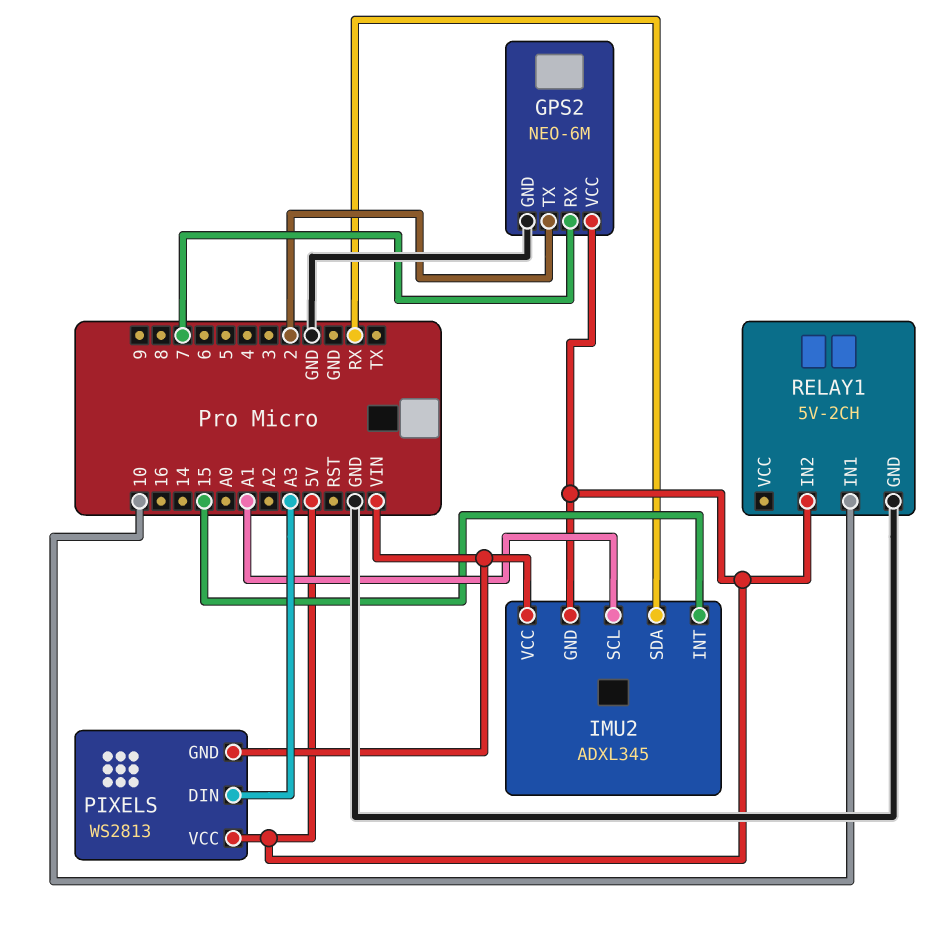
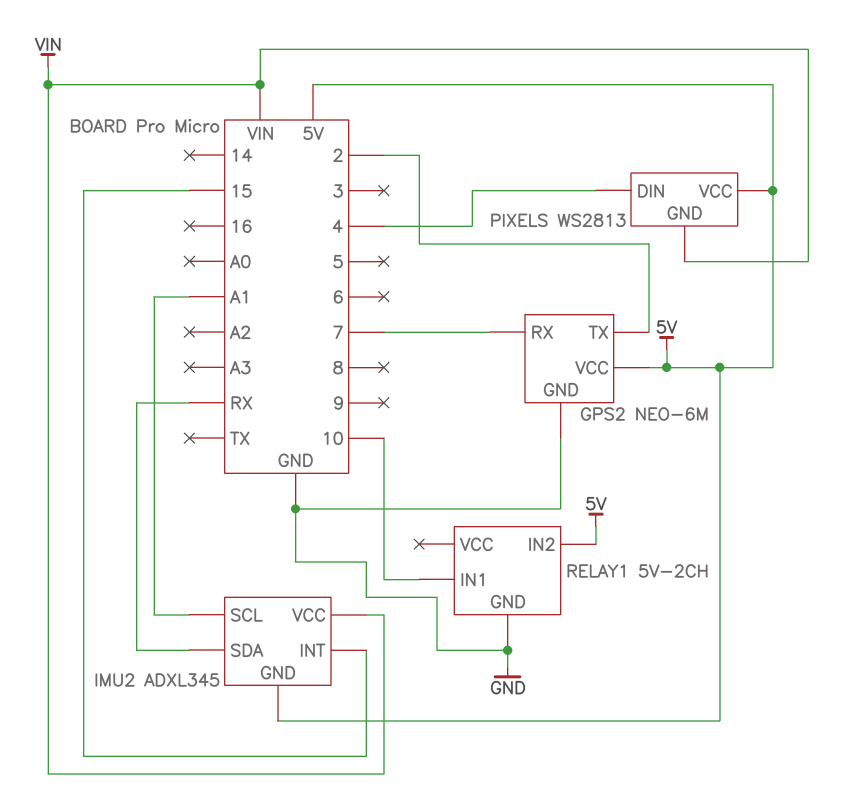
PIXELS pin DIN: A3 -> 4

